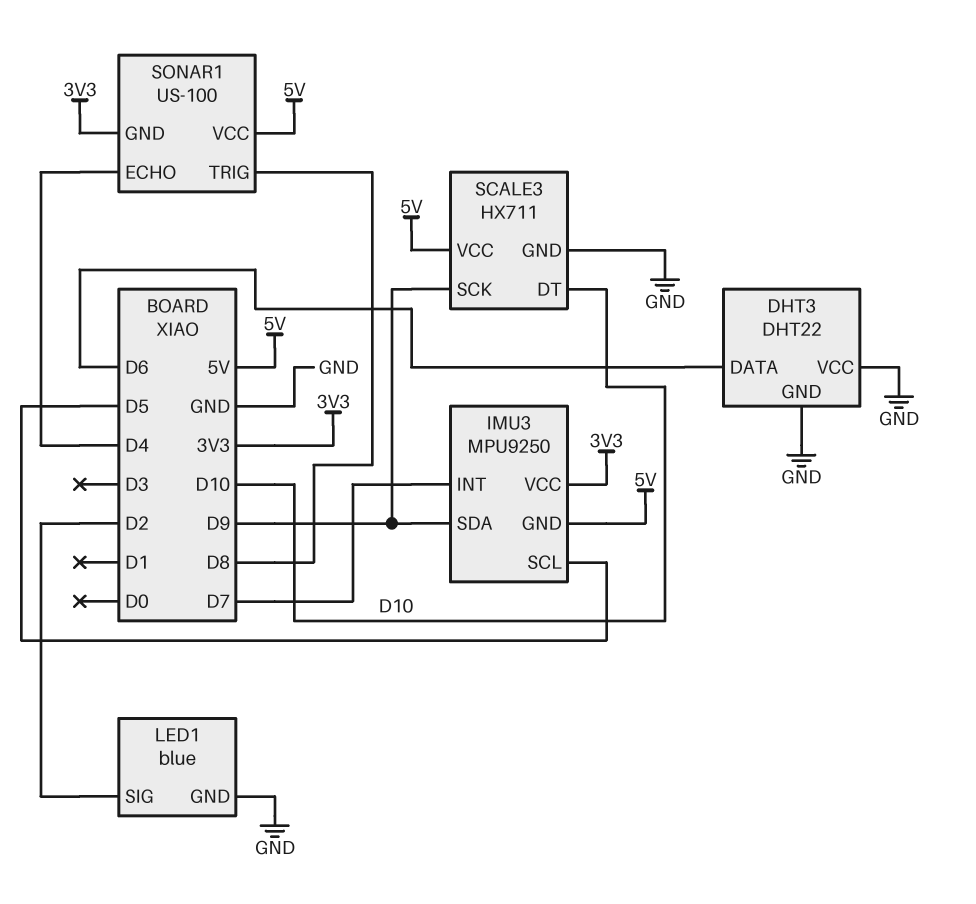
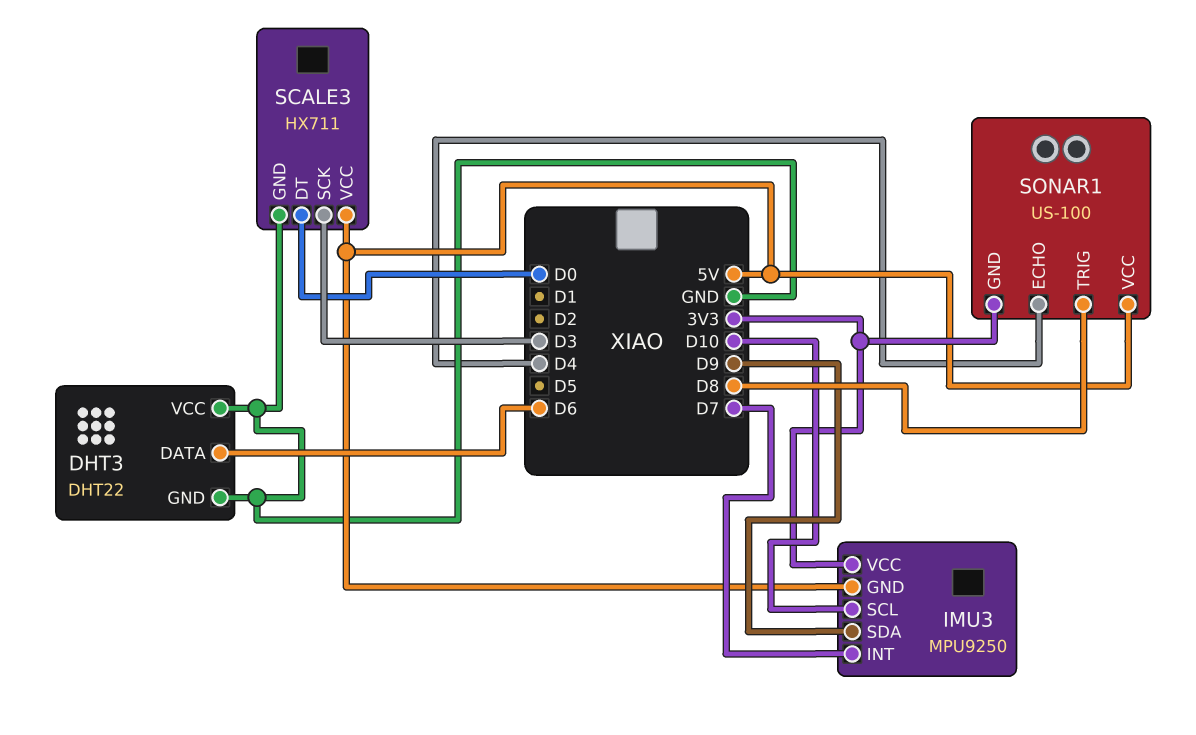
IMU3 pin SCL: D5 -> D10
LED1: blue -> none
LED1 pin GND: GND -> none
LED1 pin SIG: D2 -> none
SCALE3 pin DT: D10 -> D0
SCALE3 pin SCK: D9 -> D3

